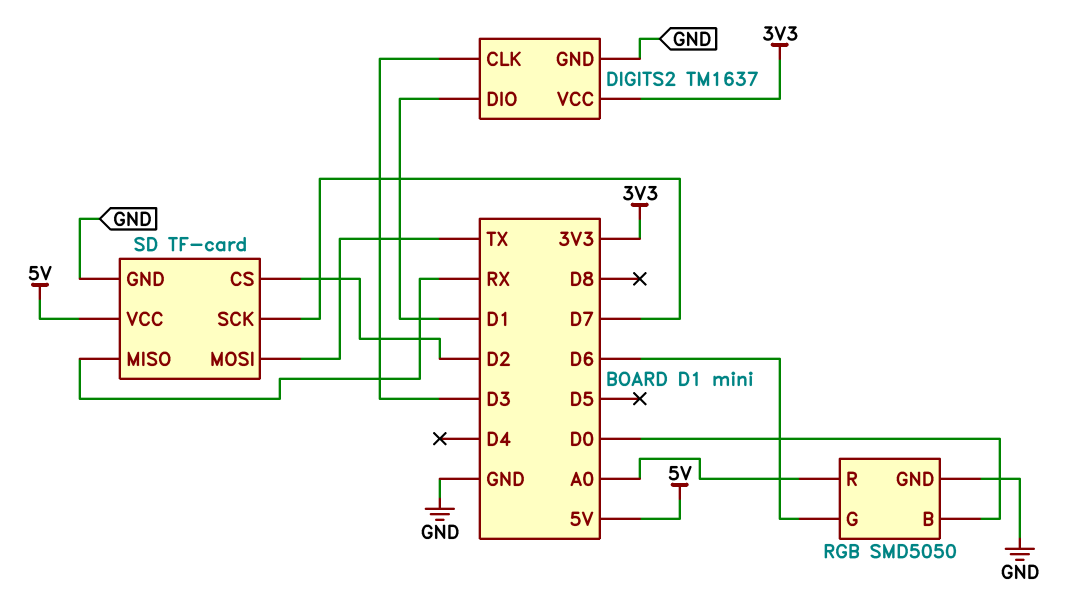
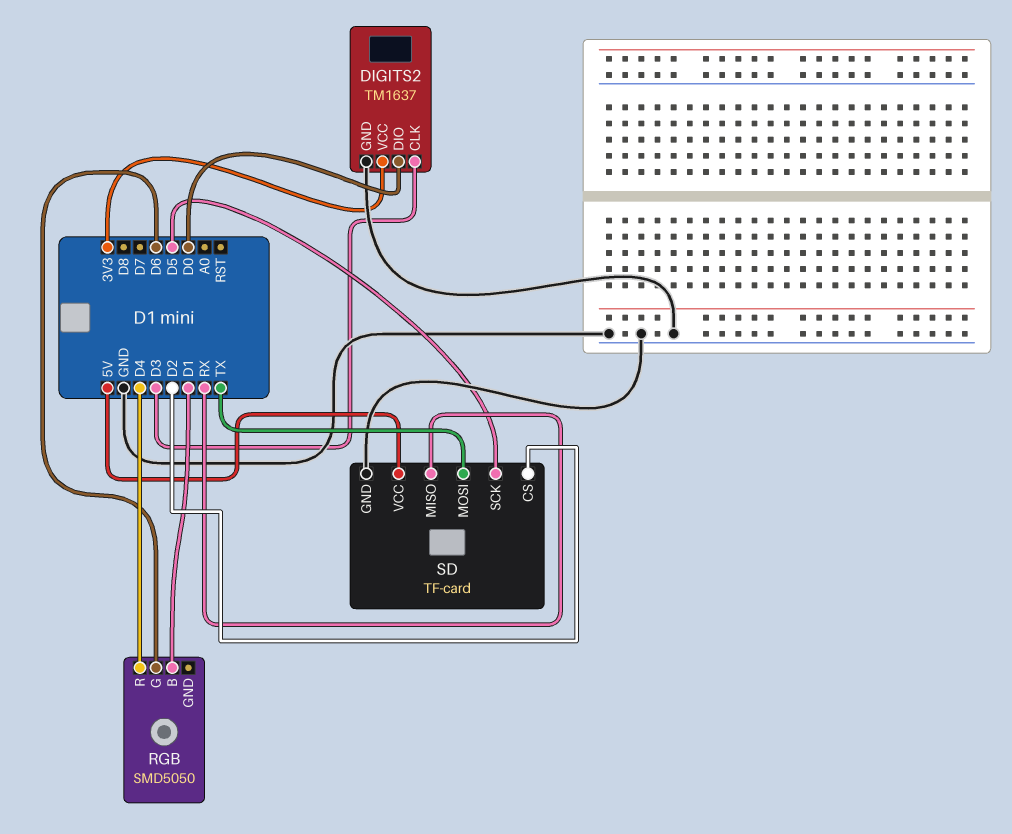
DIGITS2 pin DIO: D1 -> D0
RGB pin B: D0 -> D1
RGB pin GND: GND -> none
RGB pin R: A0 -> D4
SD pin SCK: D7 -> D5

